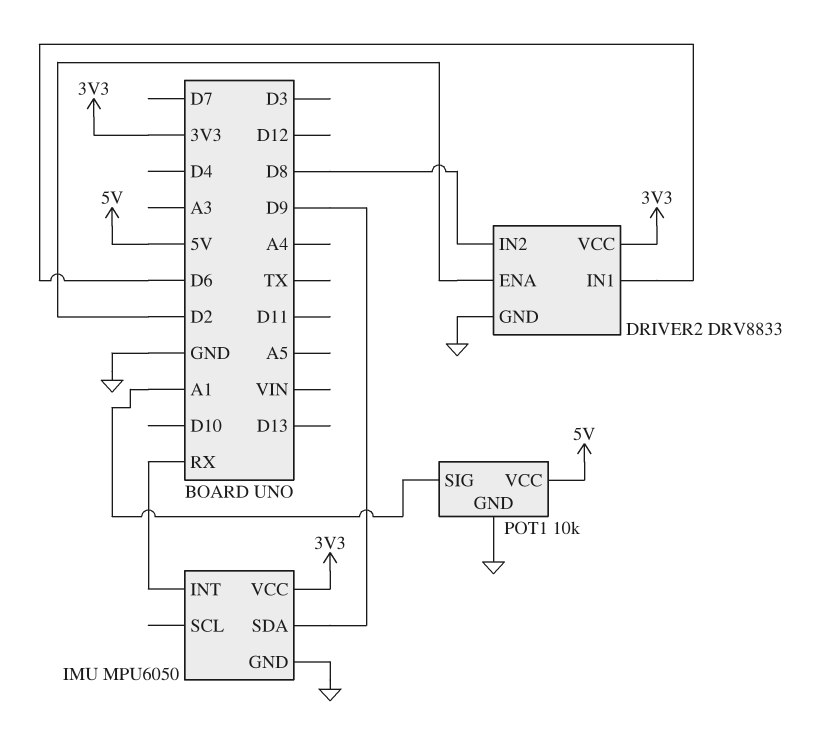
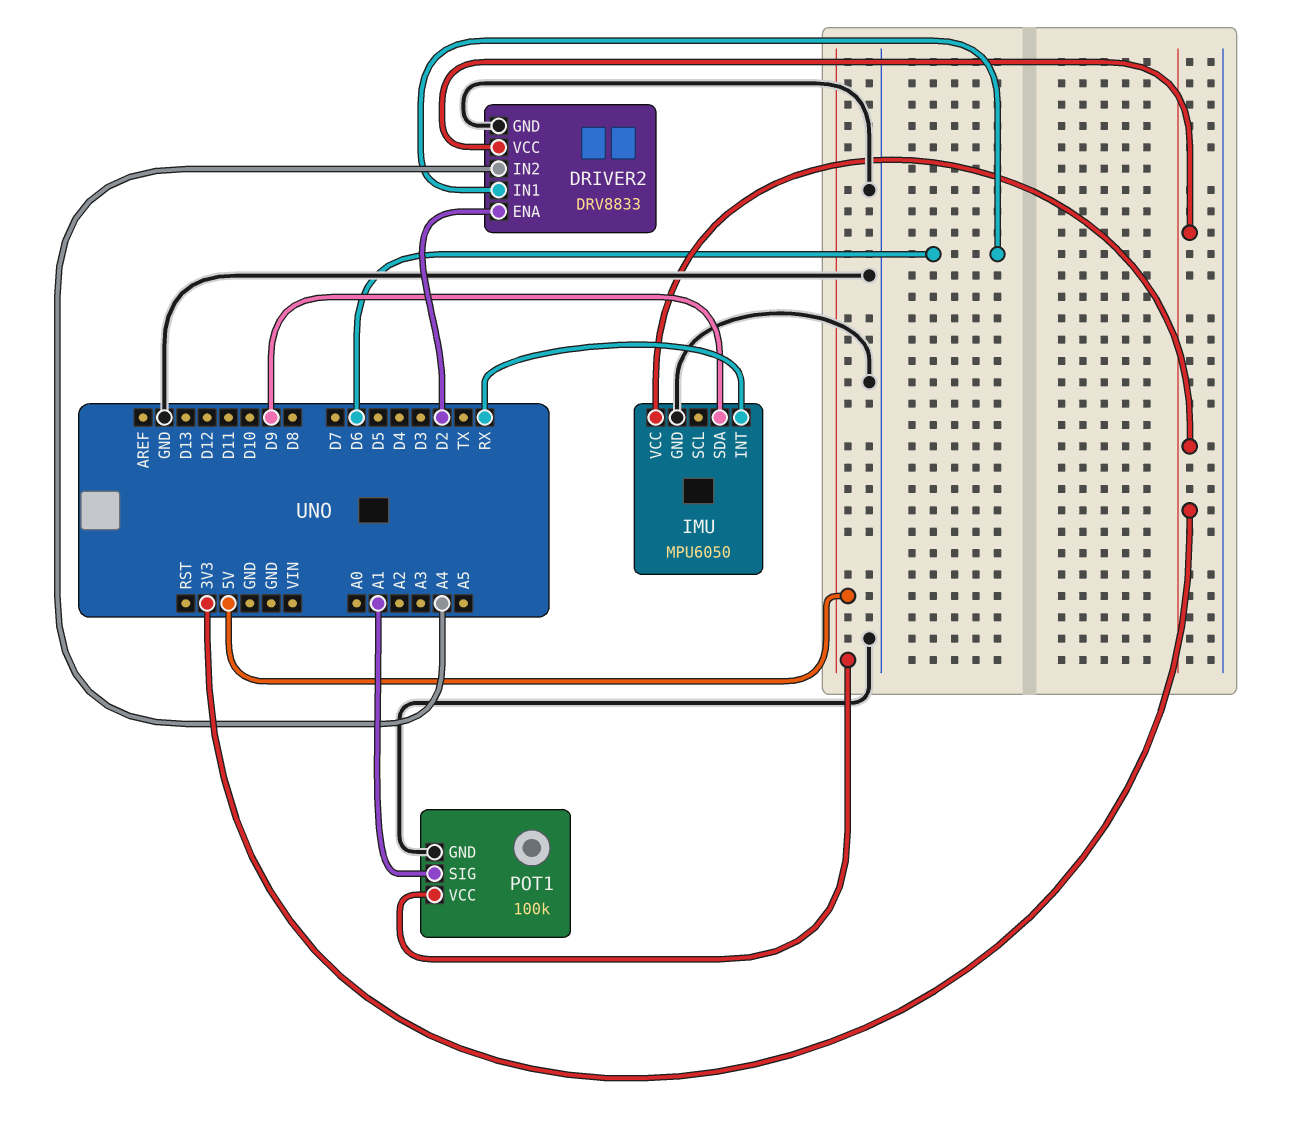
DRIVER2 pin IN2: D8 -> A4
POT1: 10k -> 100k

